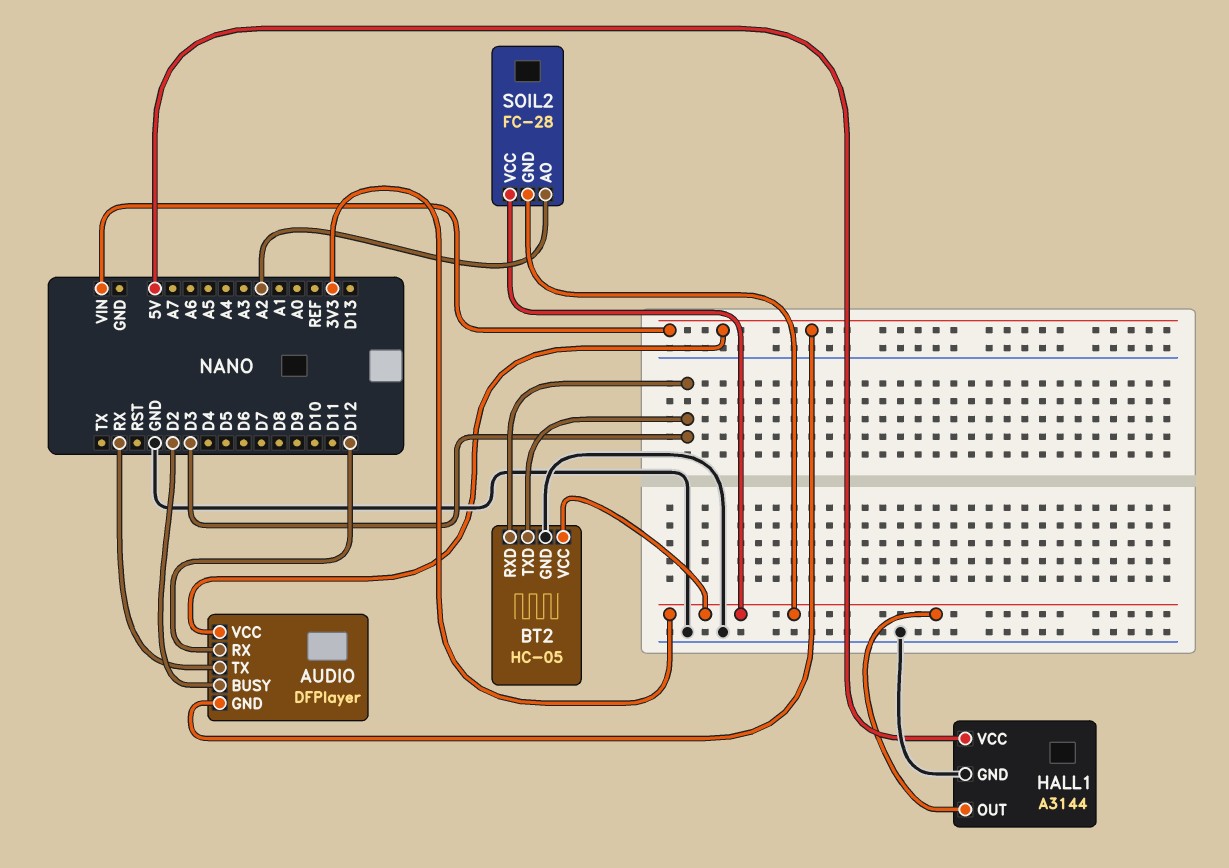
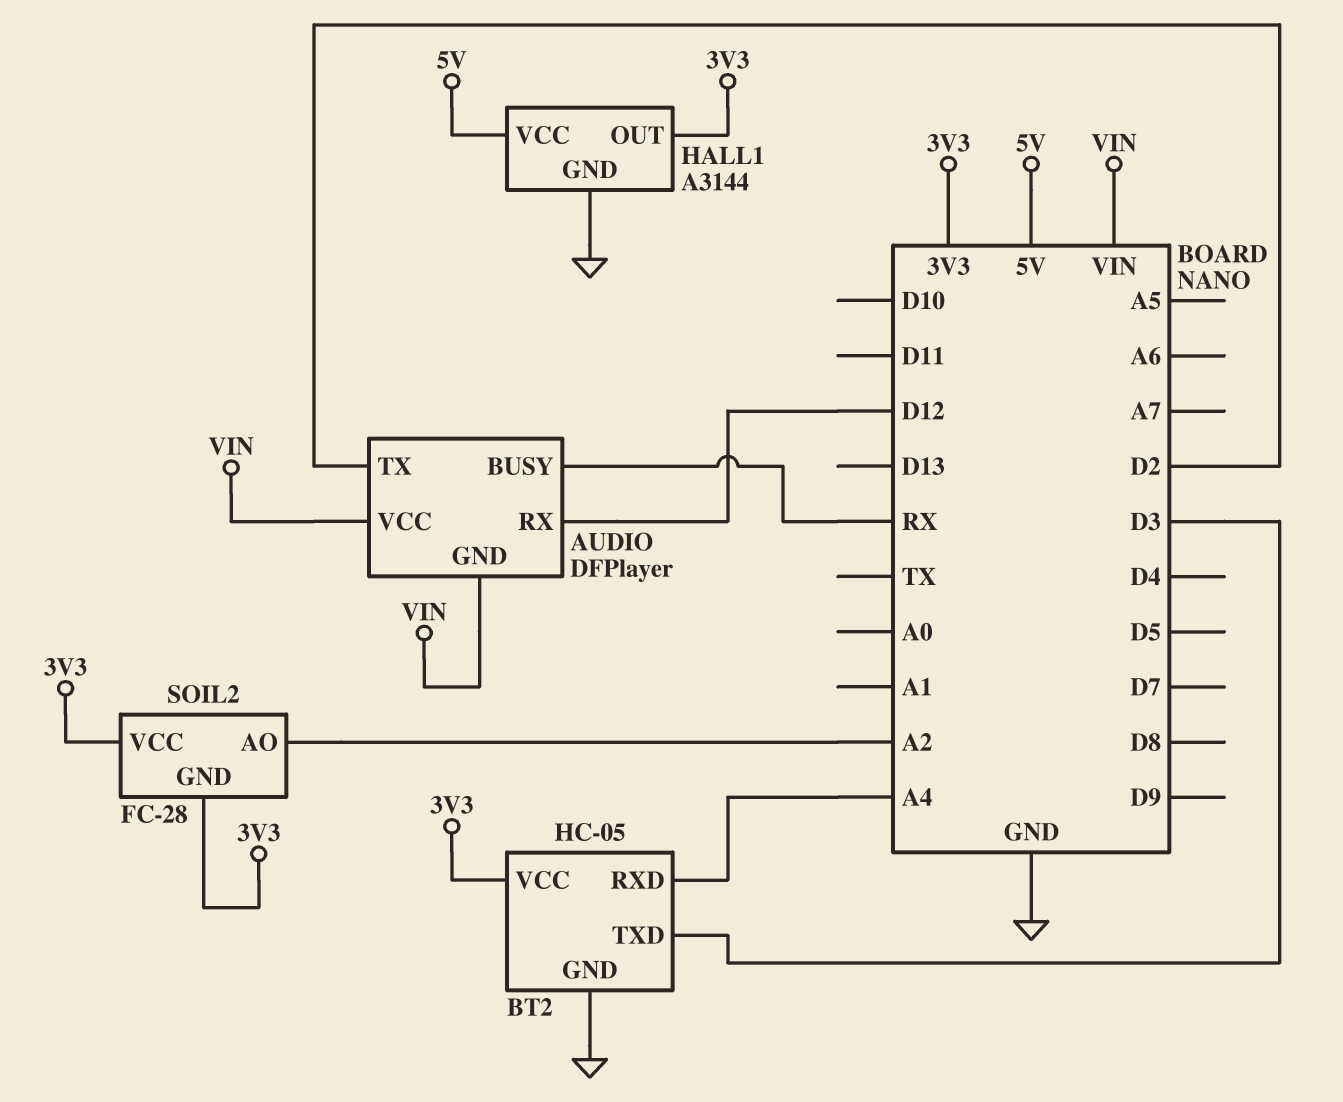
AUDIO pin BUSY: D2 -> RX
AUDIO pin TX: RX -> D2
BT2 pin RXD: D3 -> A4

